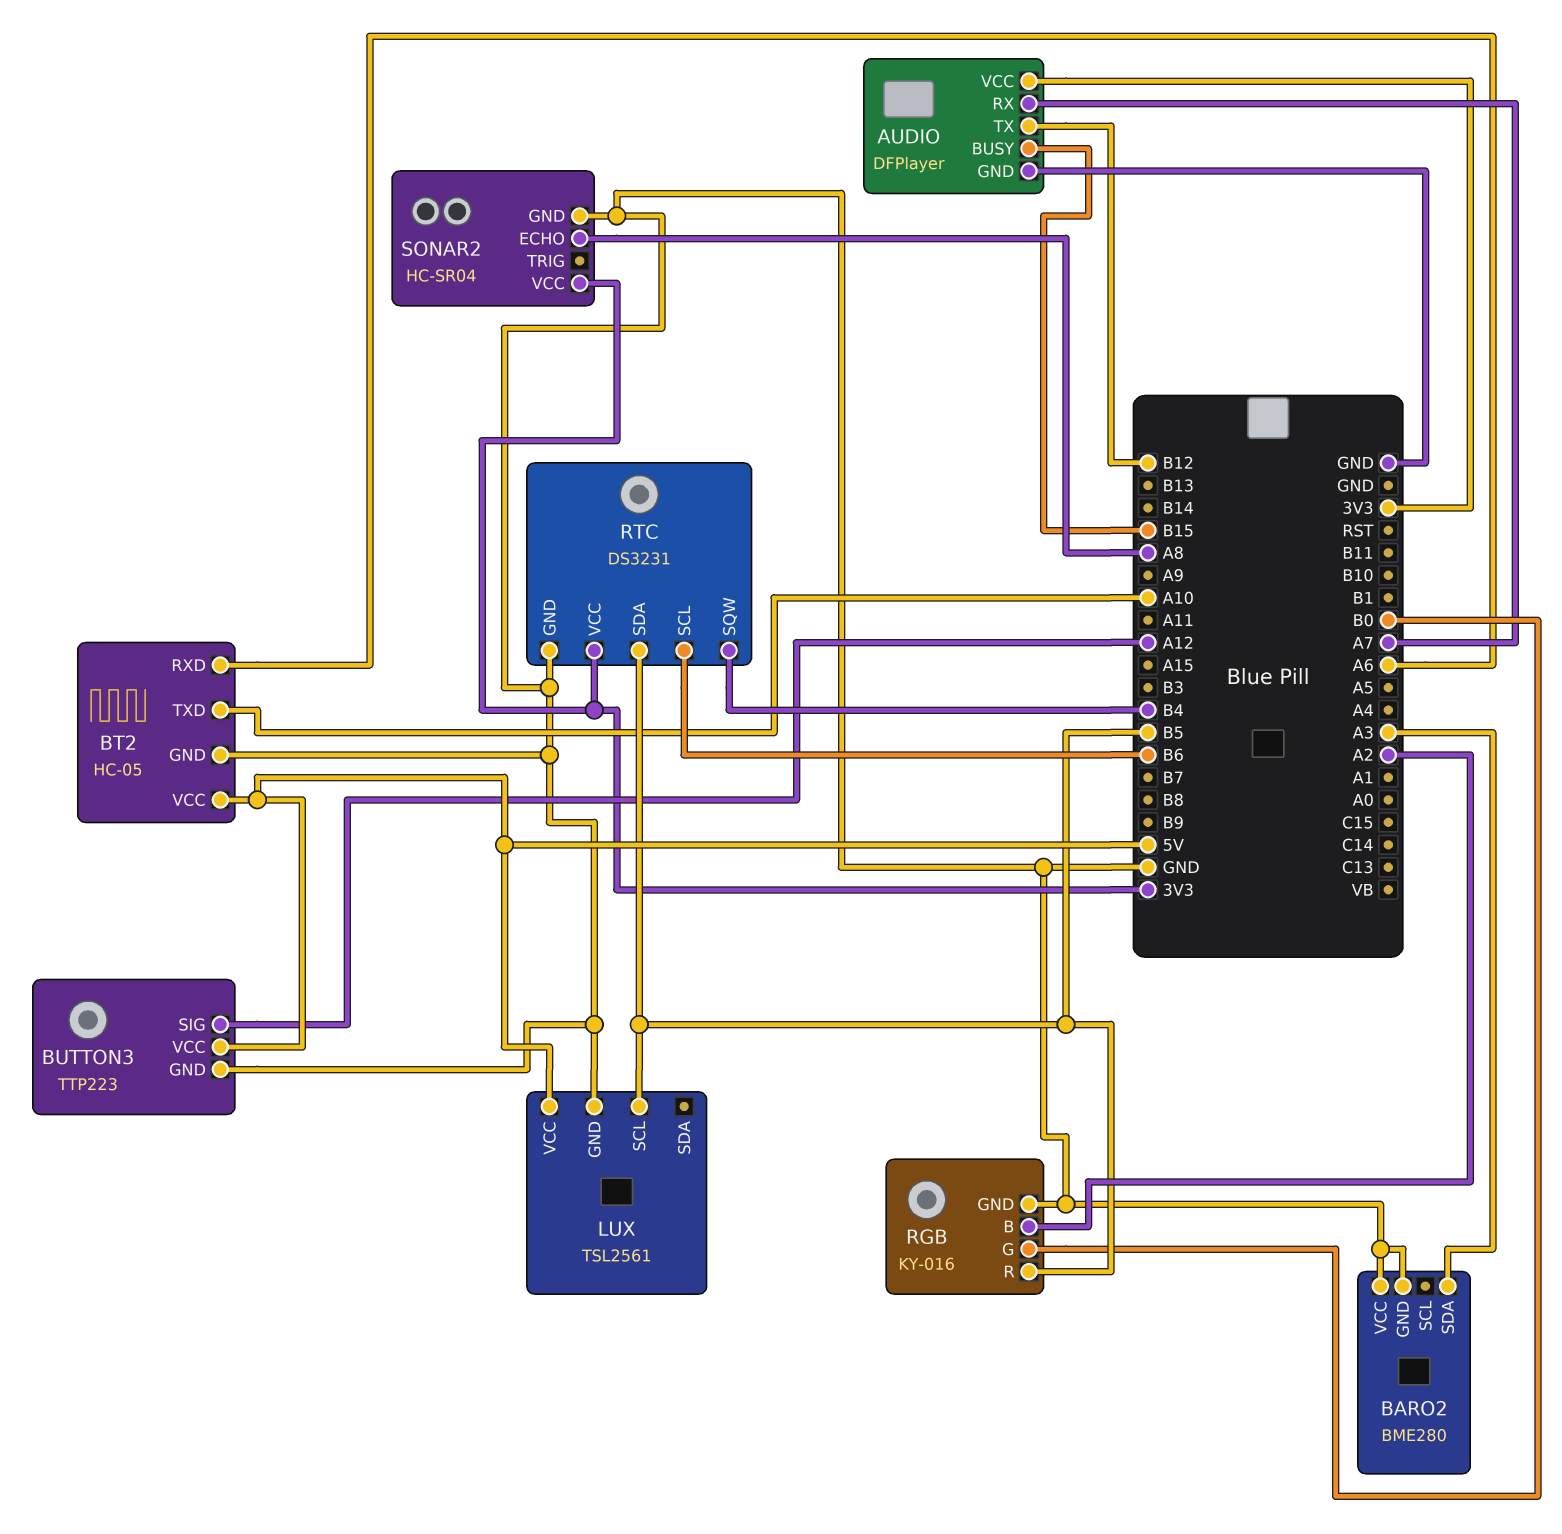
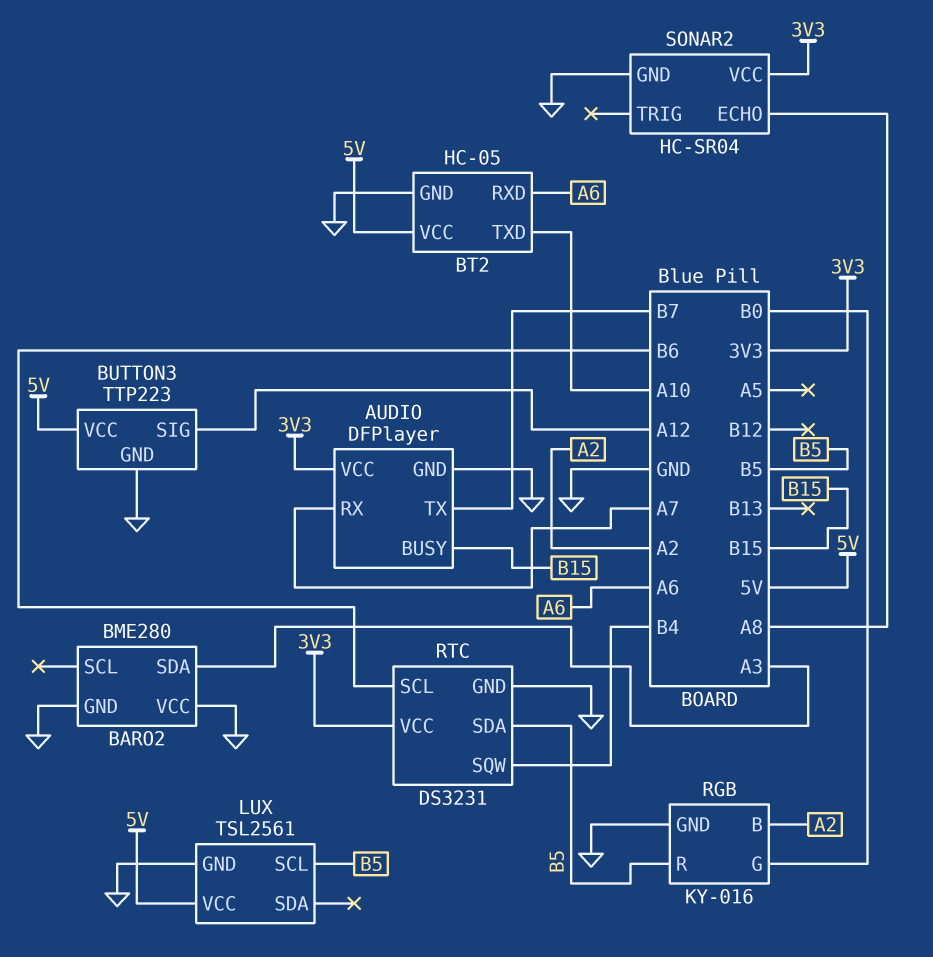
AUDIO pin TX: B12 -> B7

